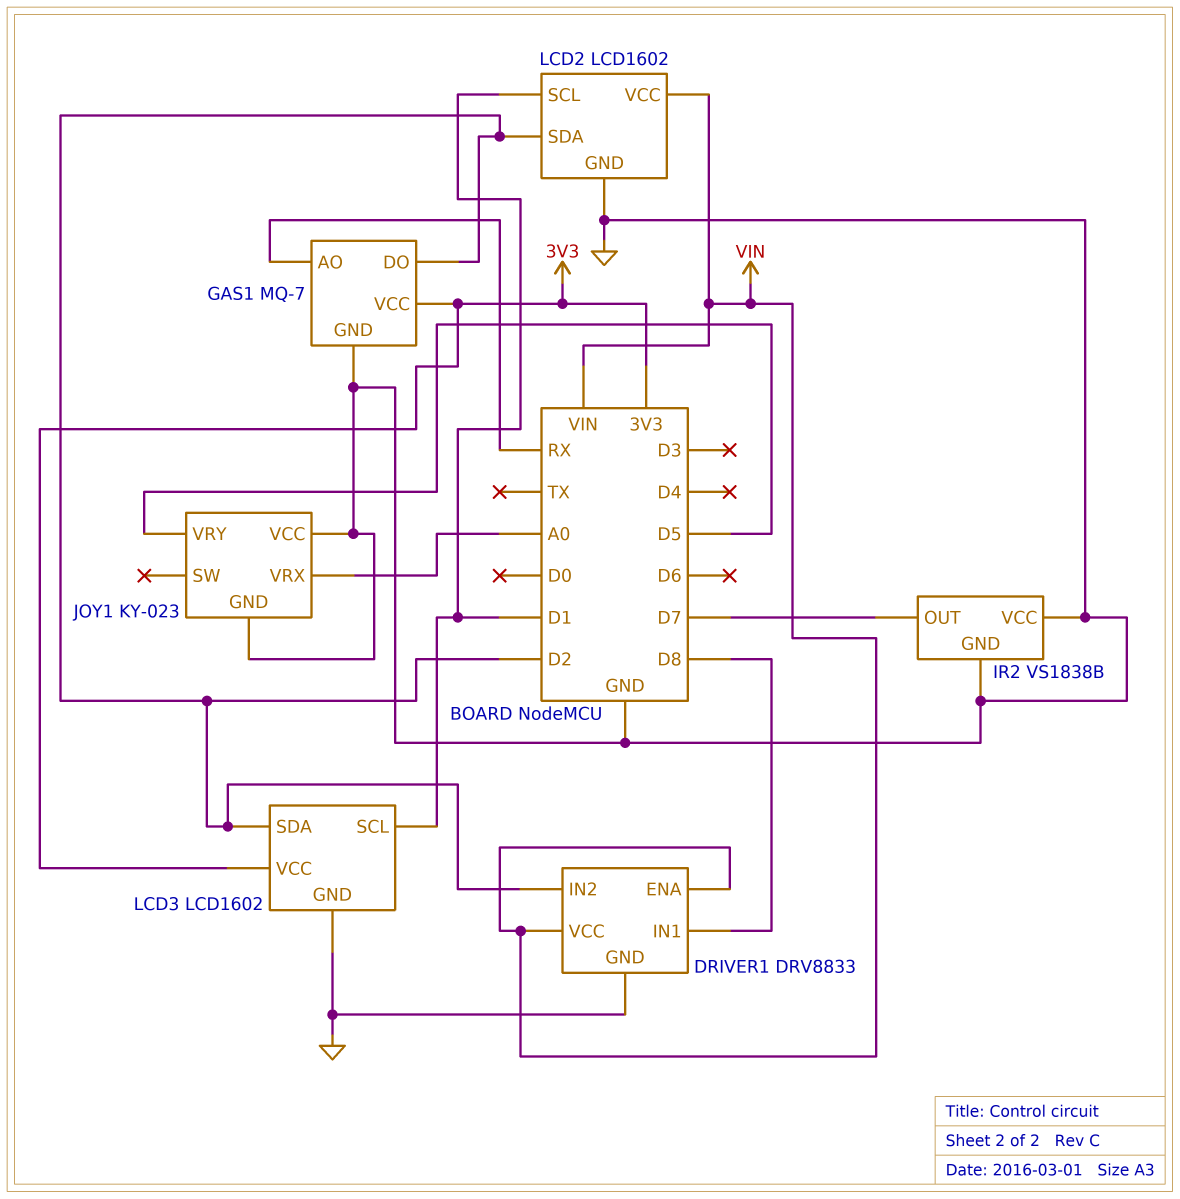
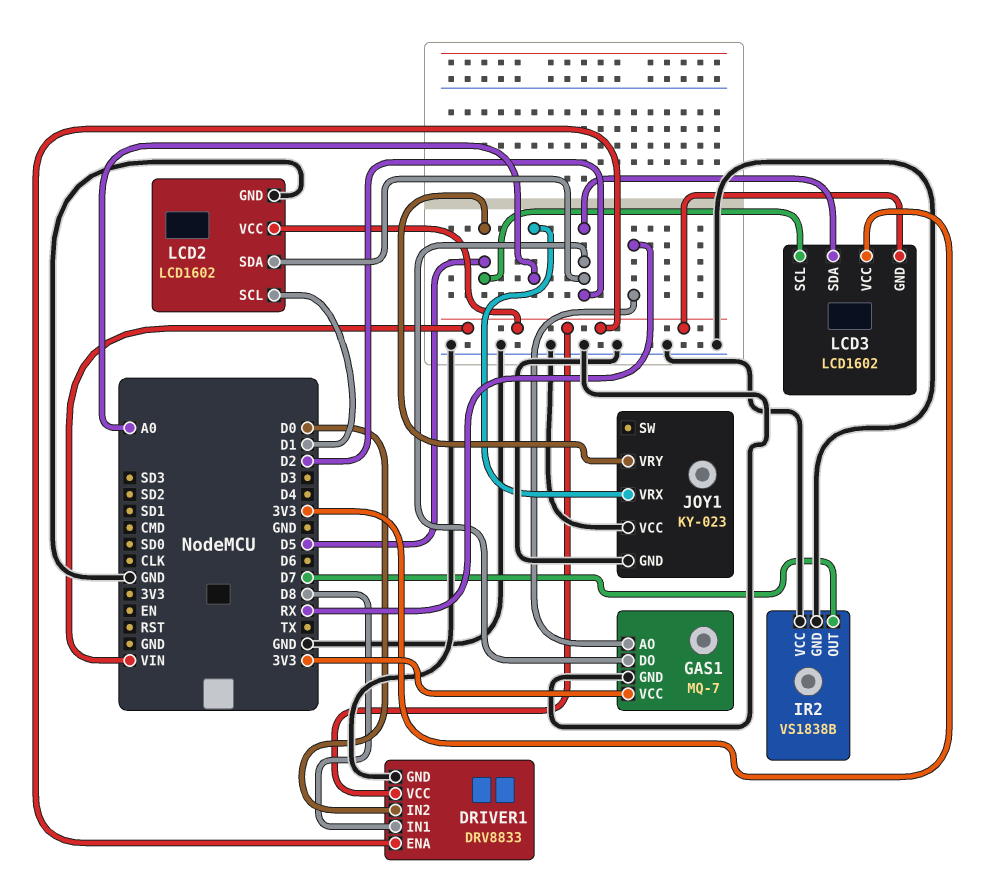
DRIVER1 pin IN2: D2 -> D0
LCD3 pin GND: GND -> VIN
LCD3 pin SCL: D1 -> D5

